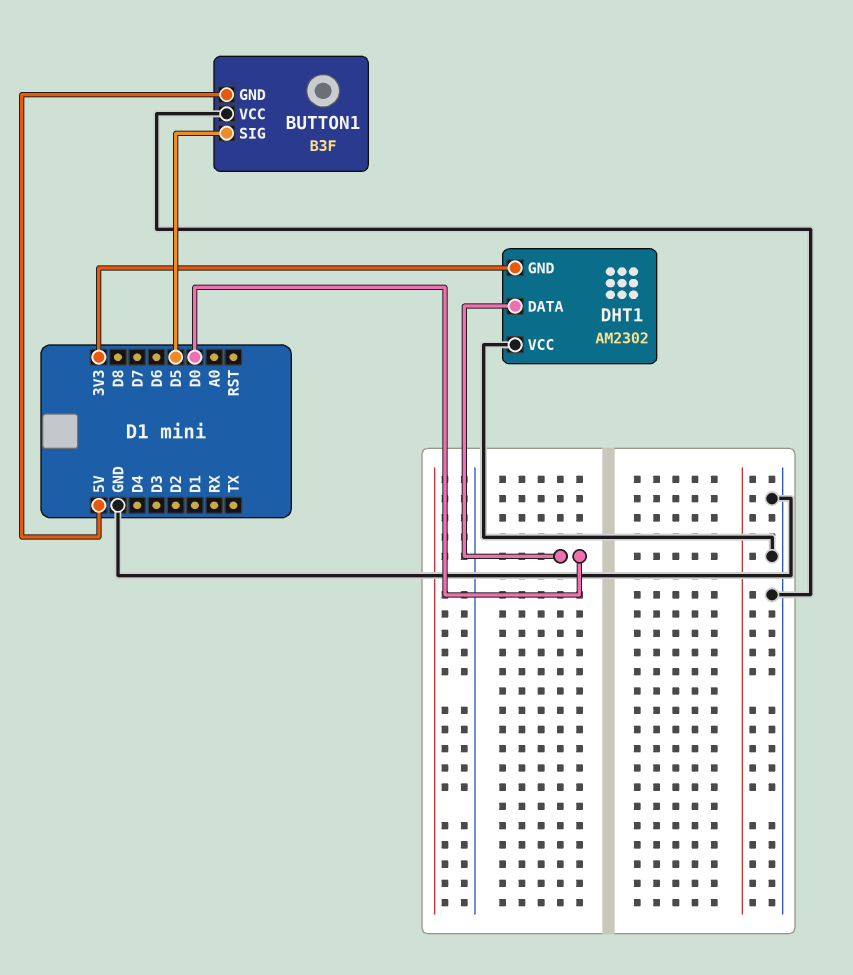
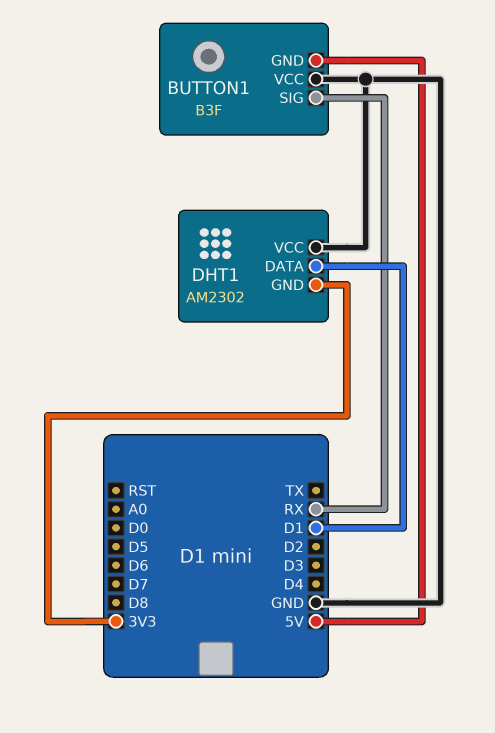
BUTTON1 pin SIG: D5 -> RX
DHT1 pin DATA: D0 -> D1

